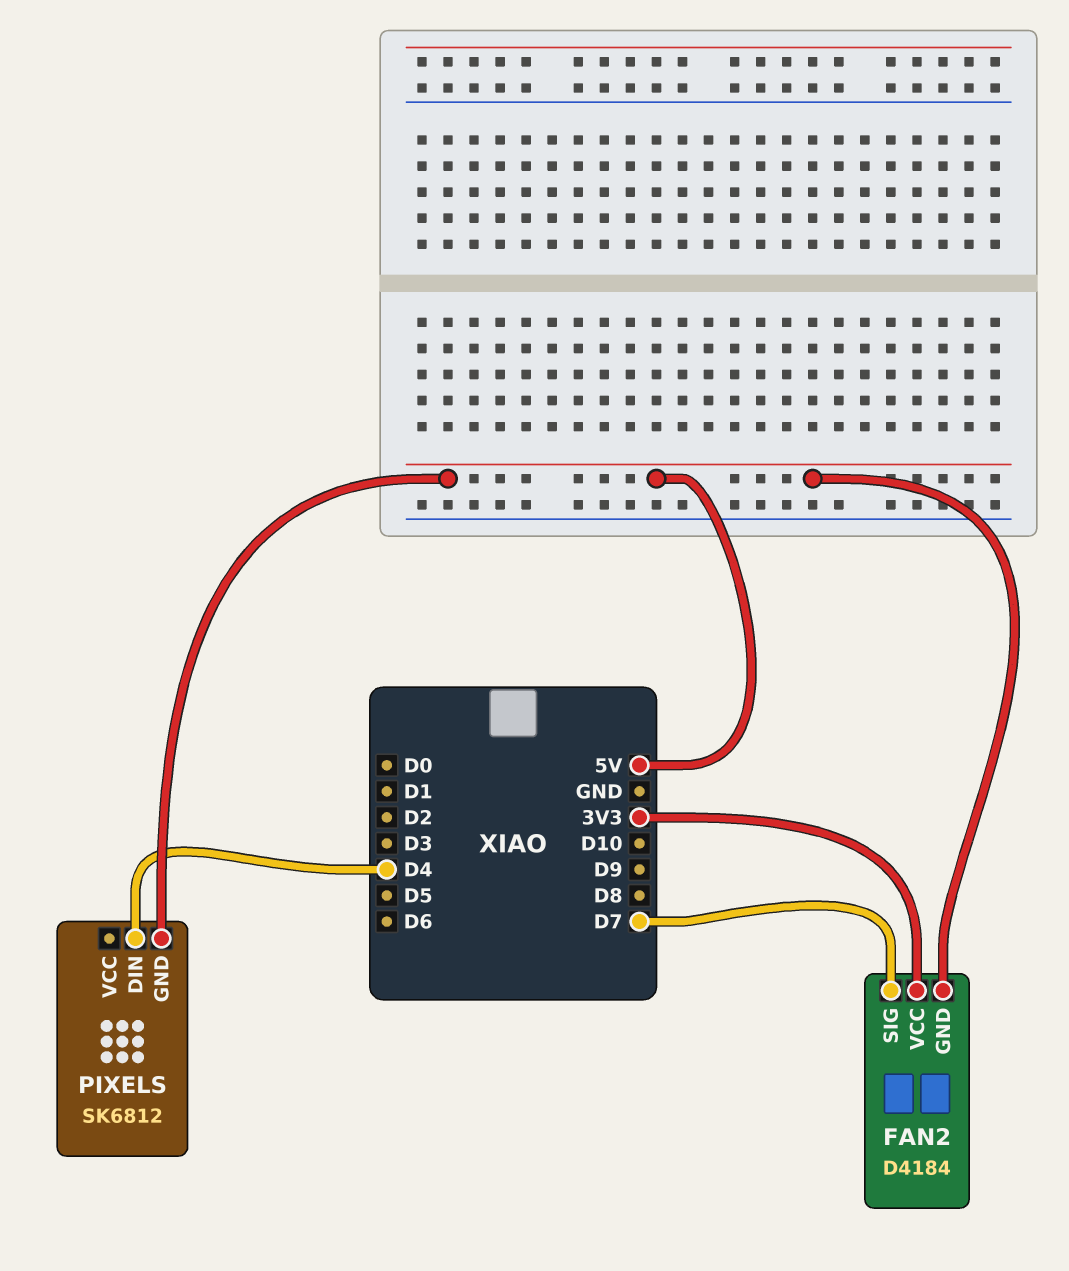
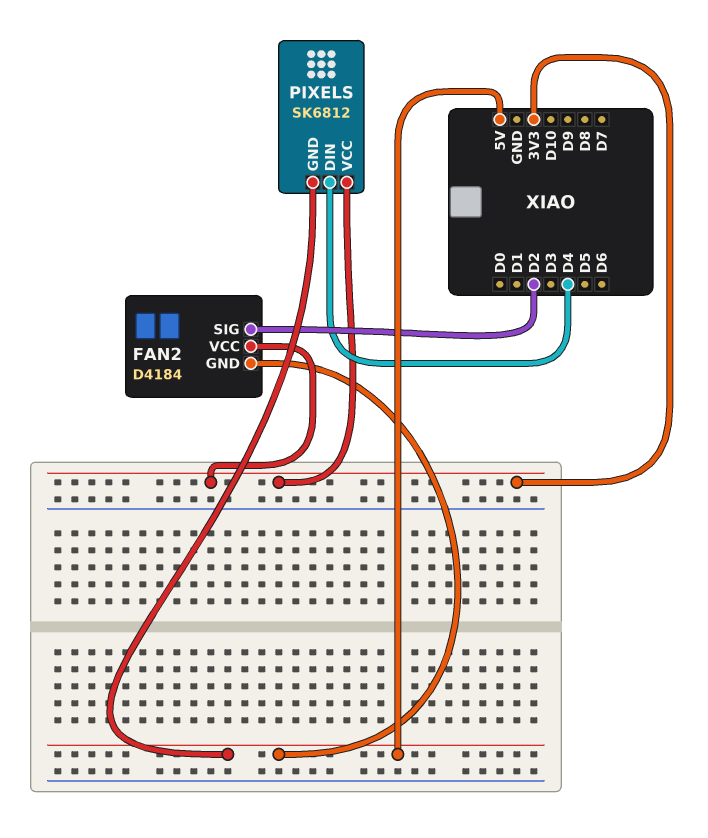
FAN2 pin SIG: D7 -> D2
PIXELS pin VCC: none -> 3V3

